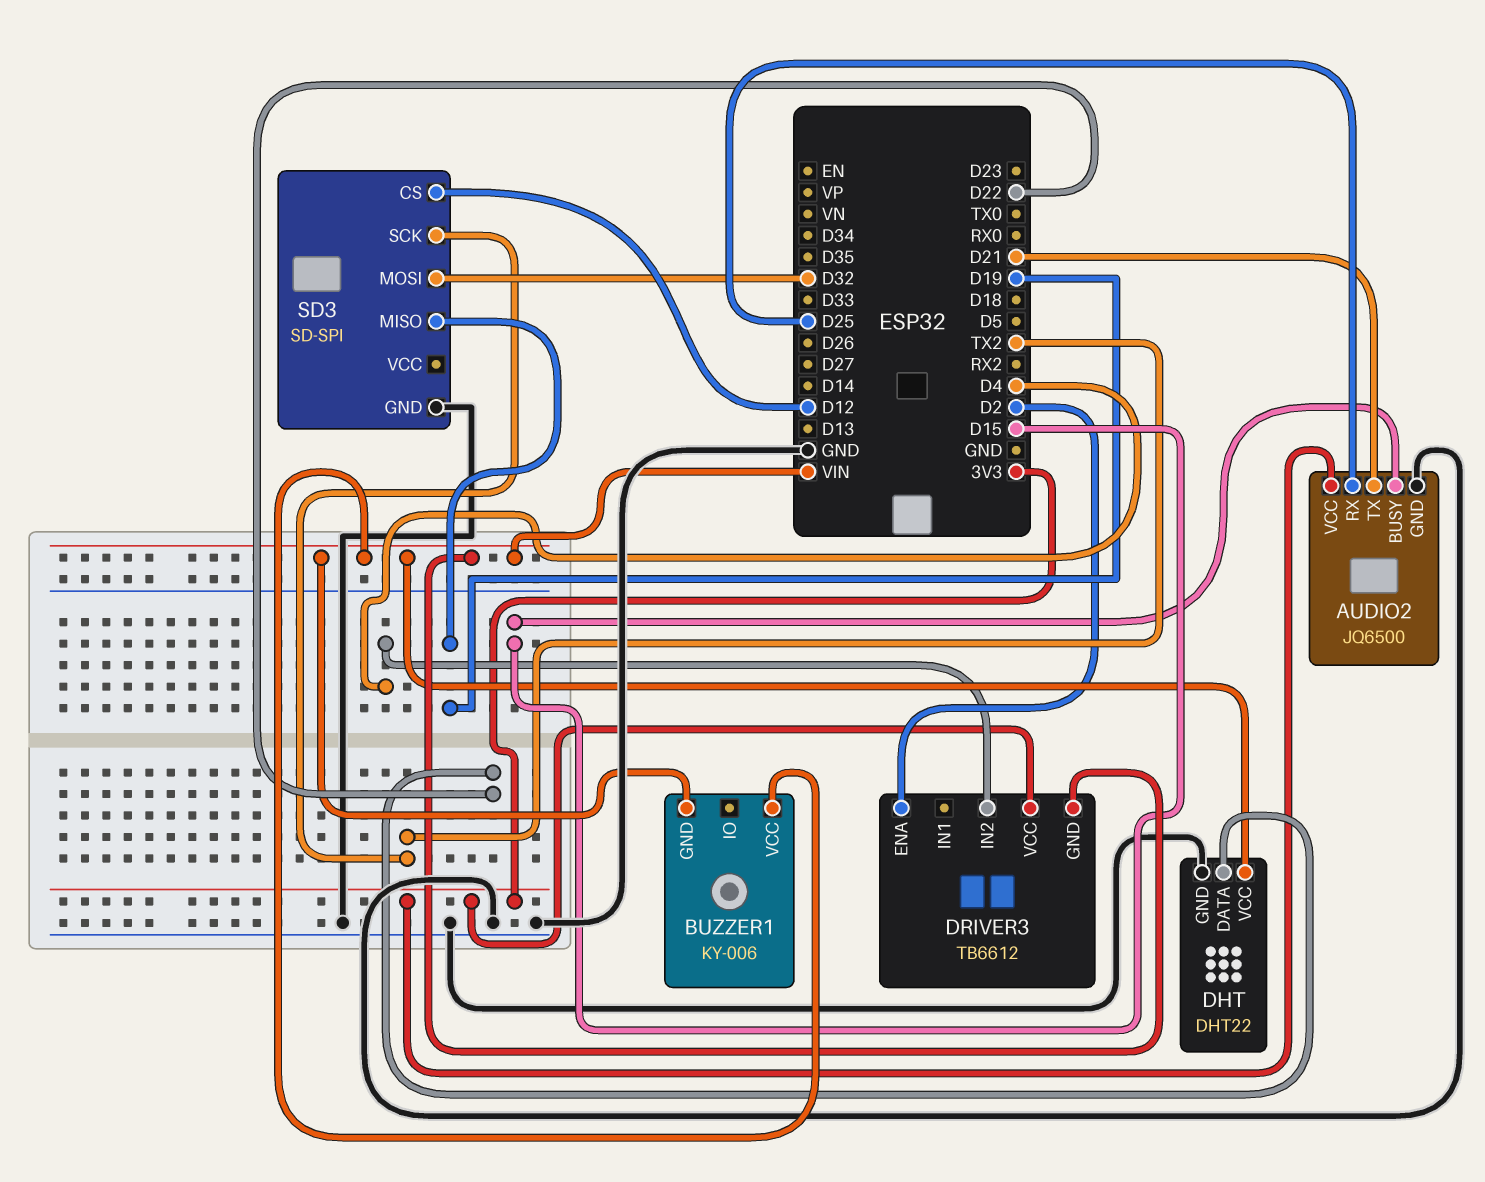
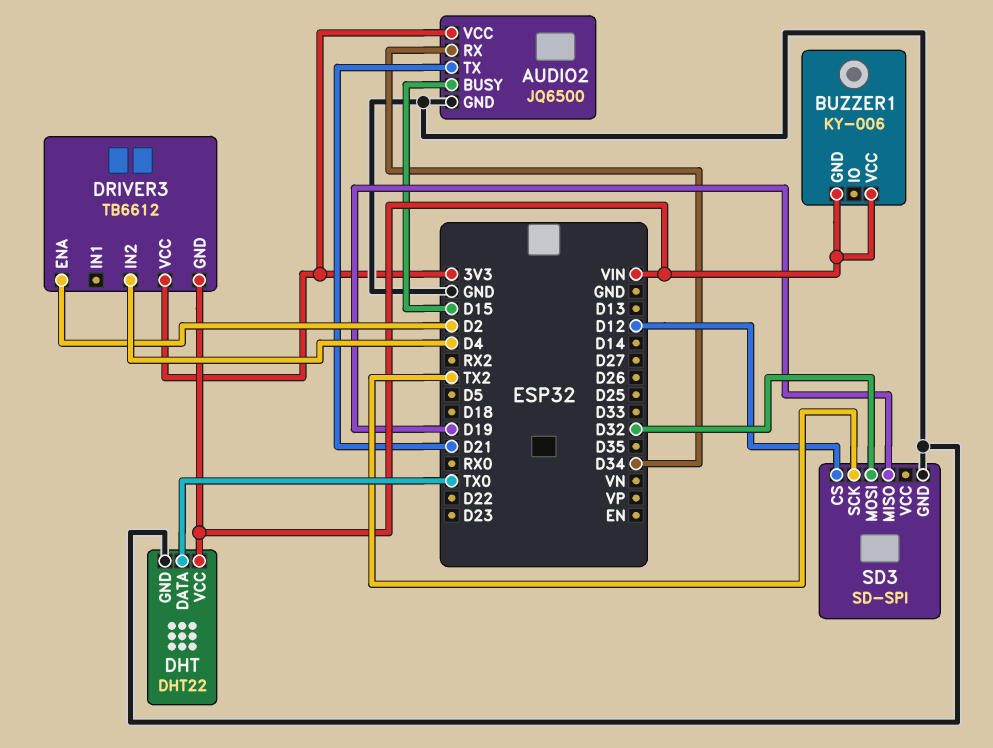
AUDIO2 pin RX: D25 -> D34
DHT pin DATA: D22 -> TX0

